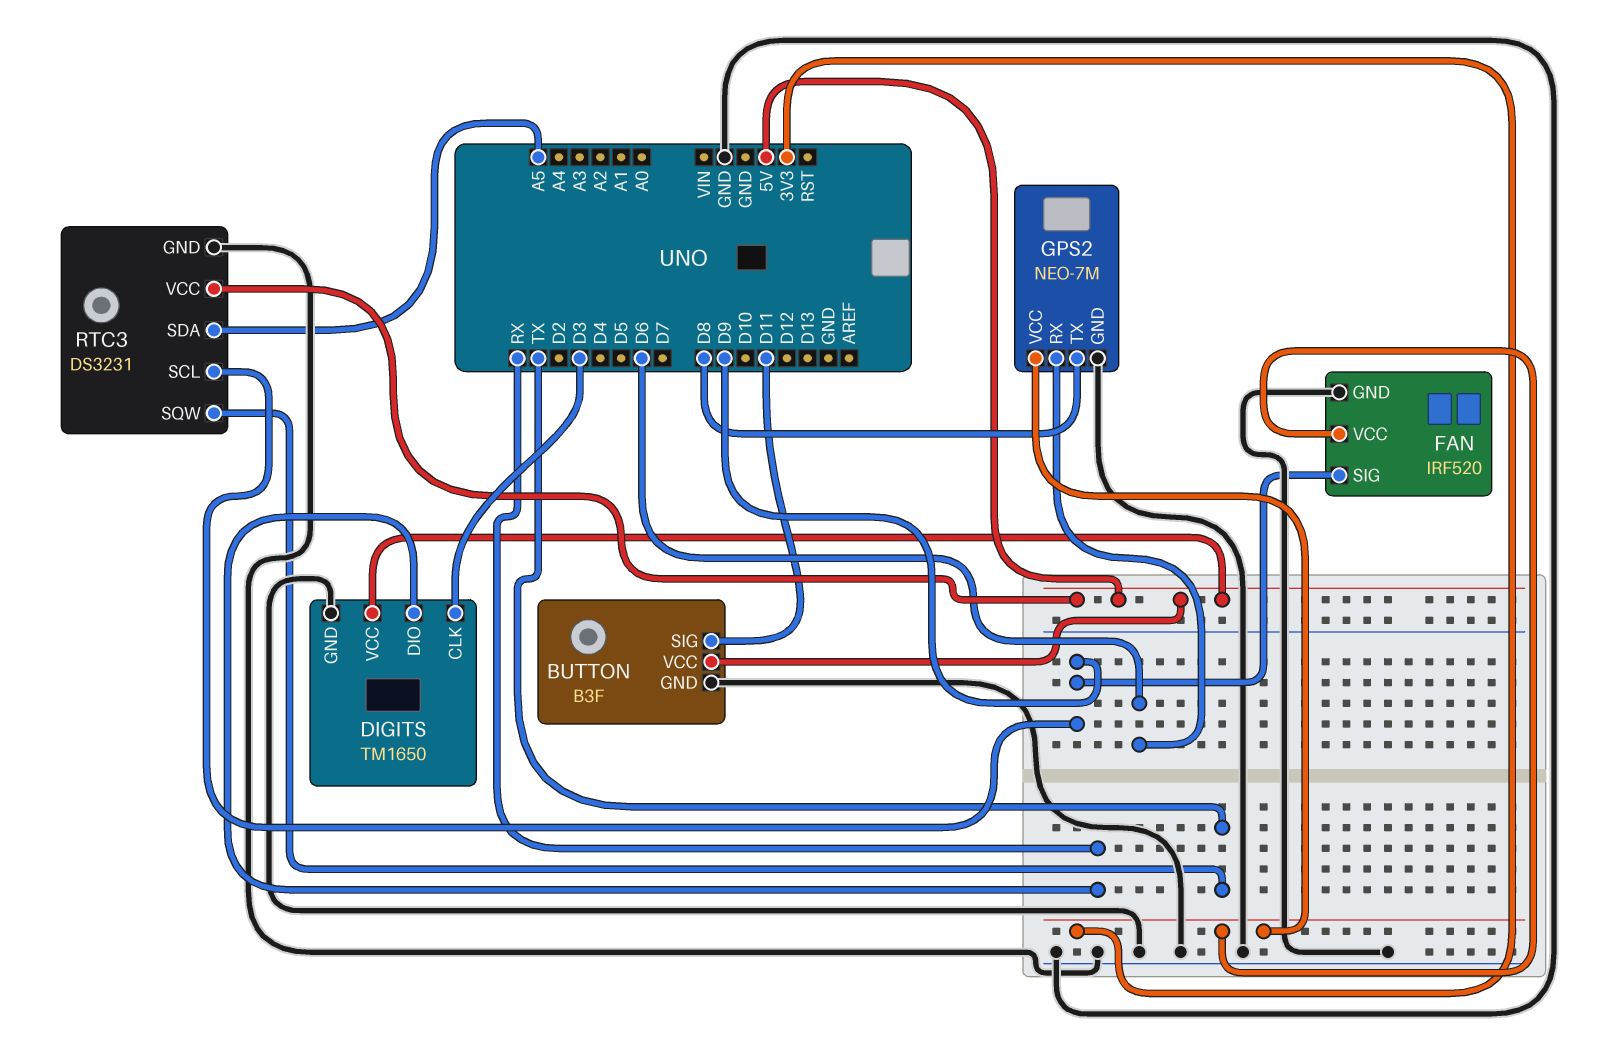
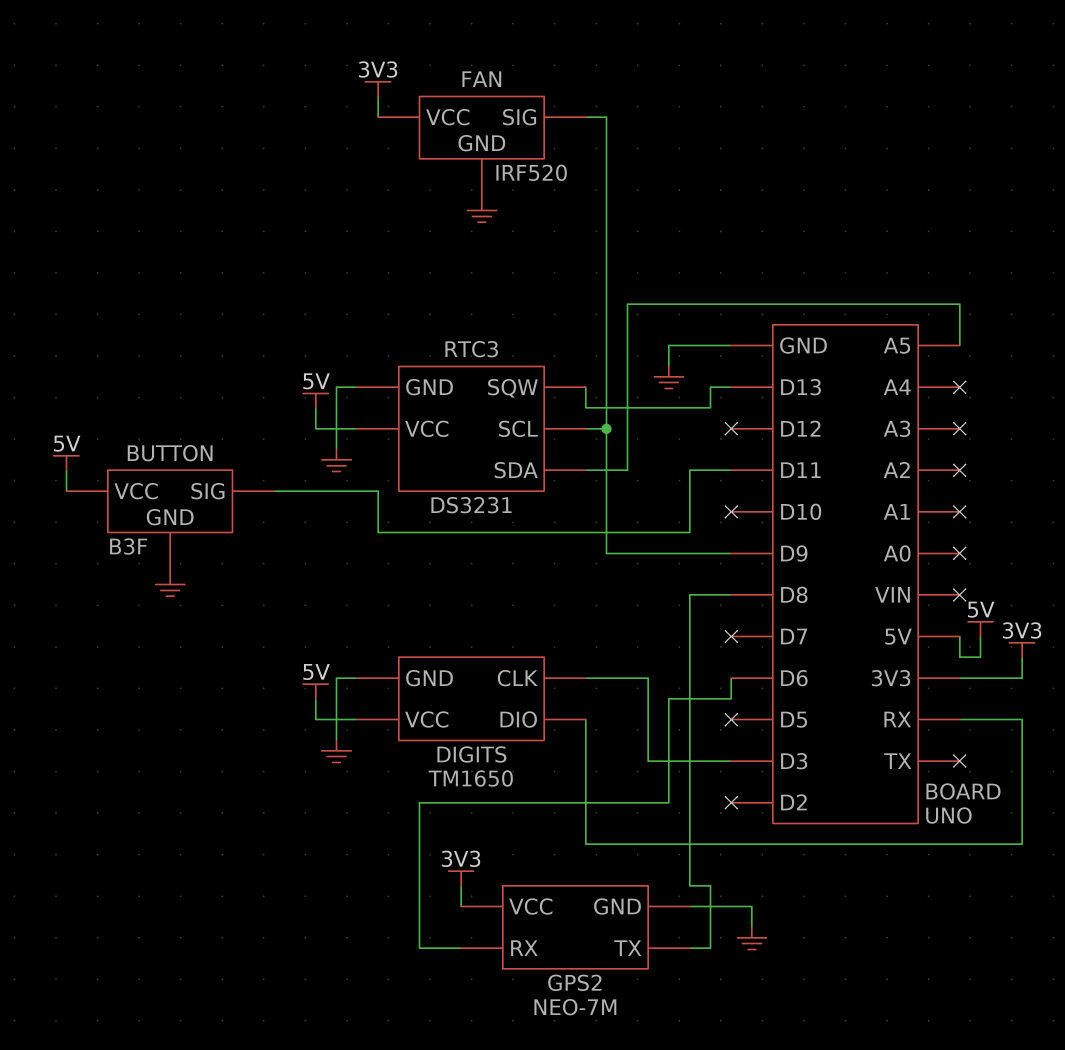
RTC3 pin SQW: TX -> D13

